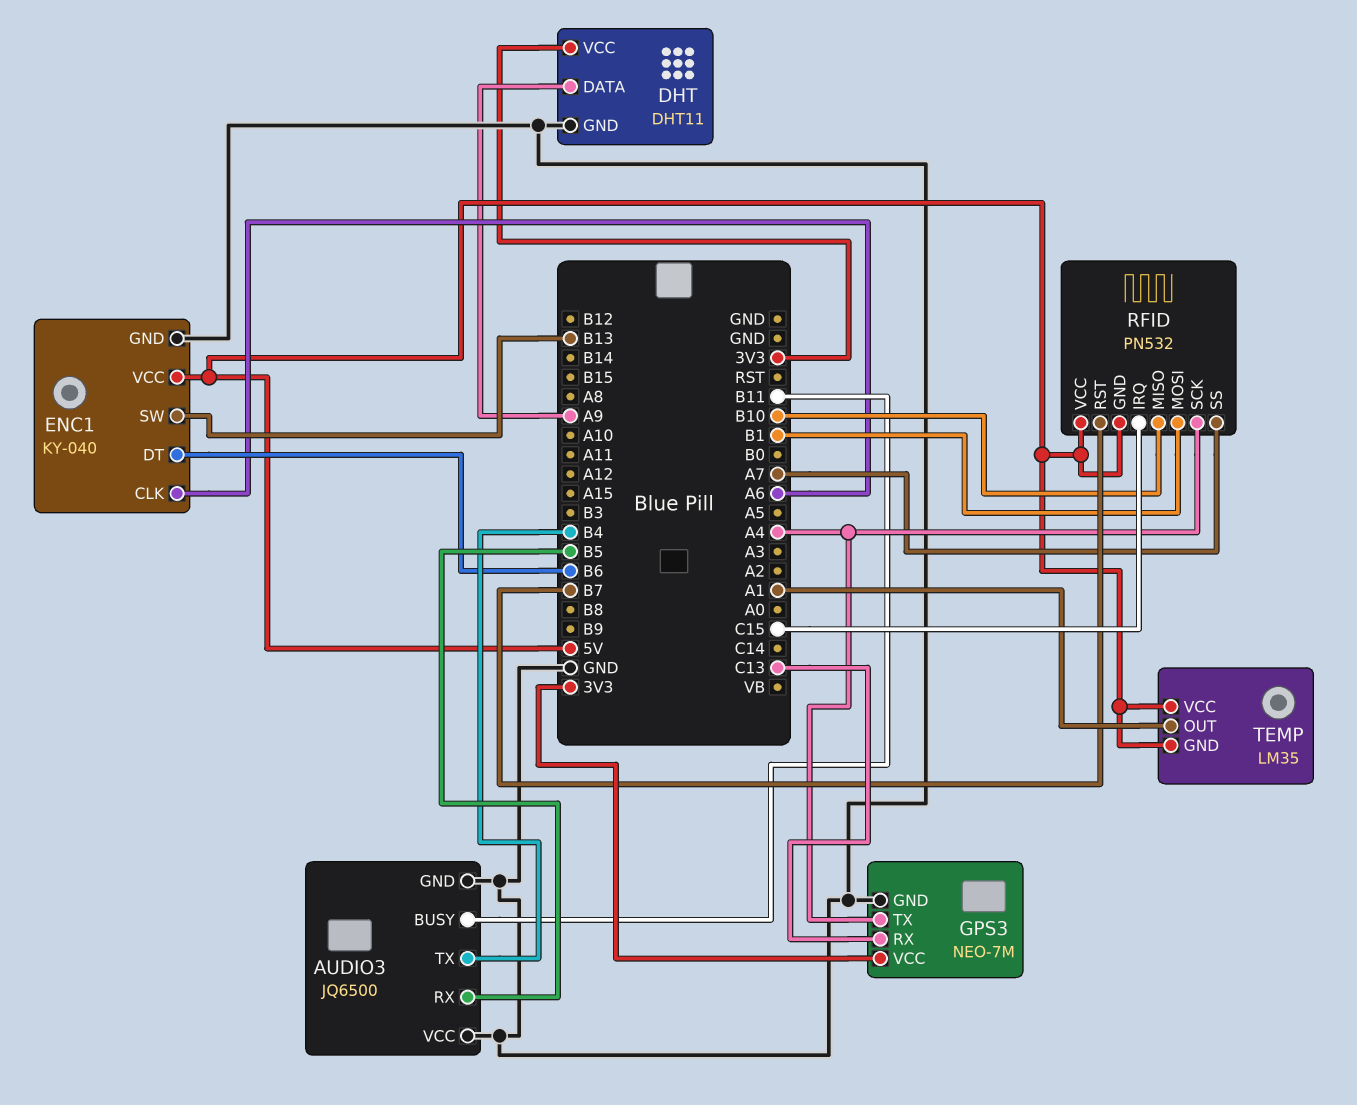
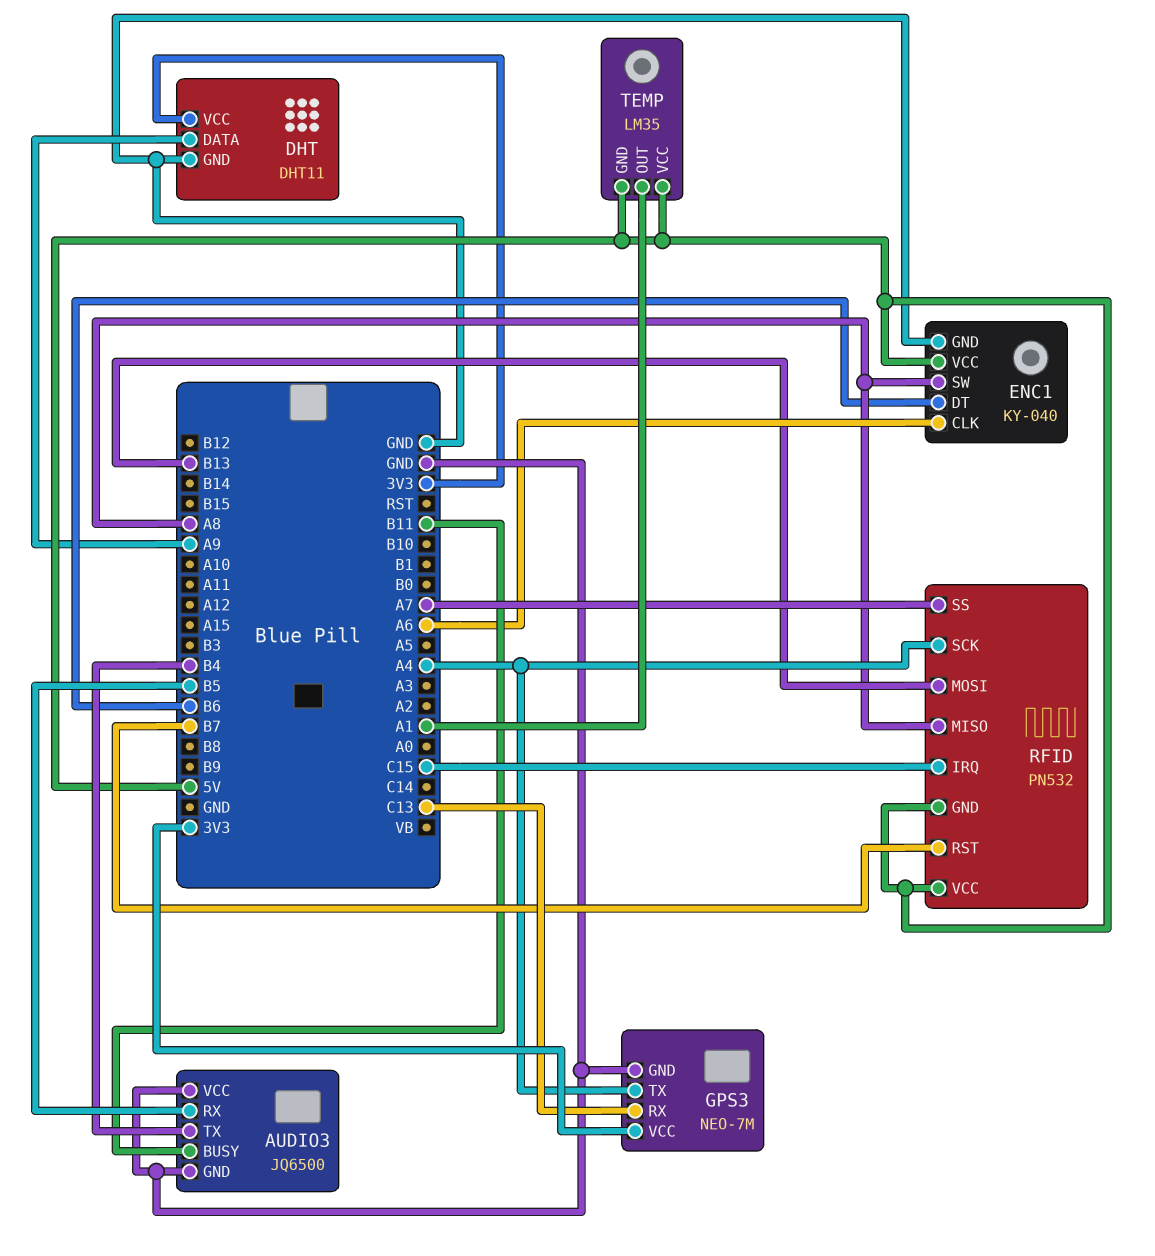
ENC1 pin SW: B13 -> A8
RFID pin MISO: B10 -> A8
RFID pin MOSI: B1 -> B13

